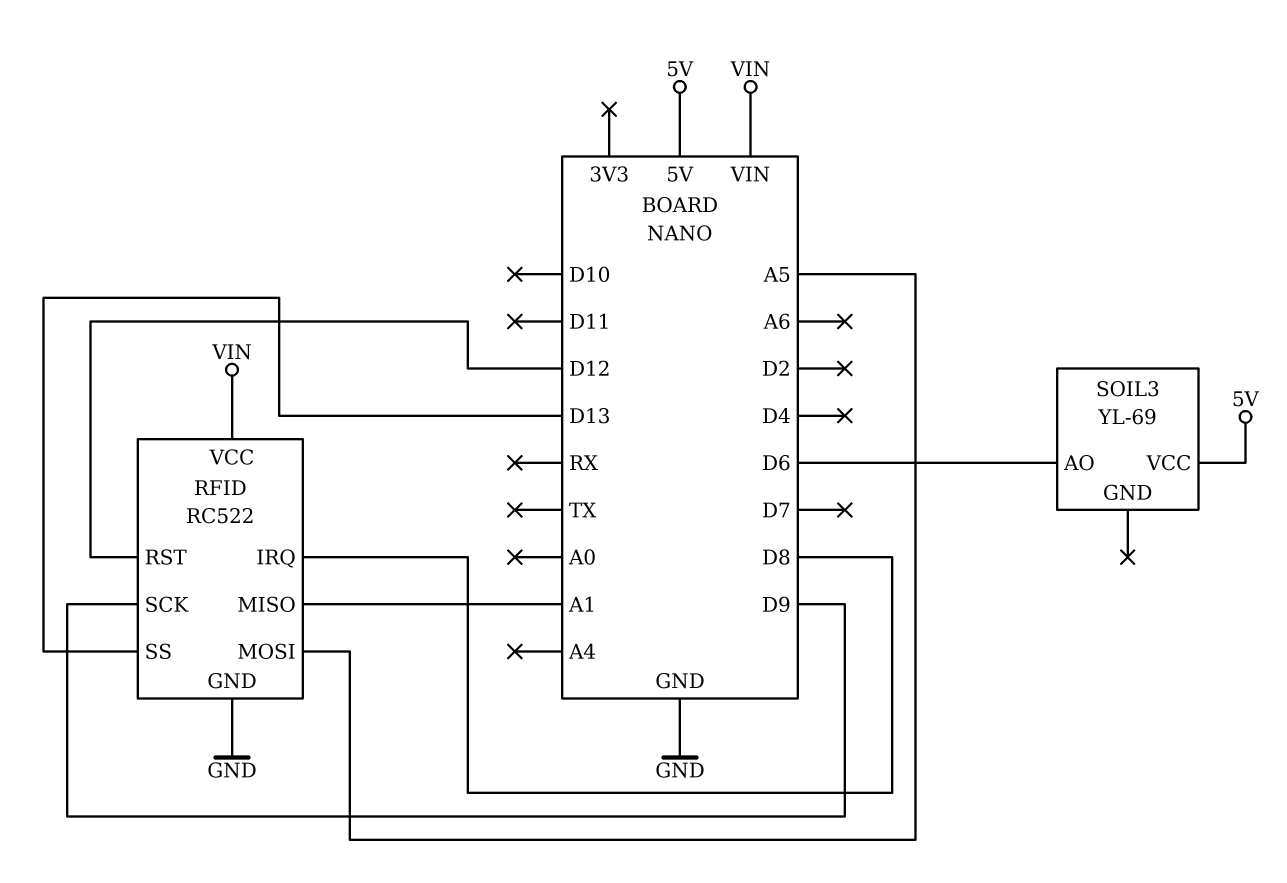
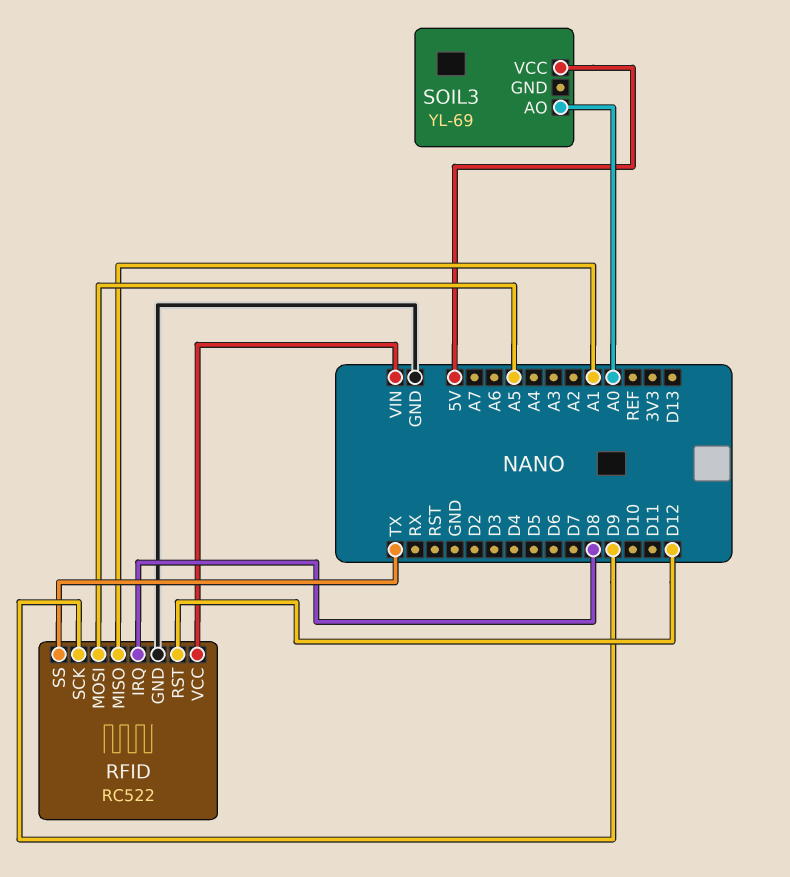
RFID pin SS: D13 -> TX
SOIL3 pin AO: D6 -> A0

